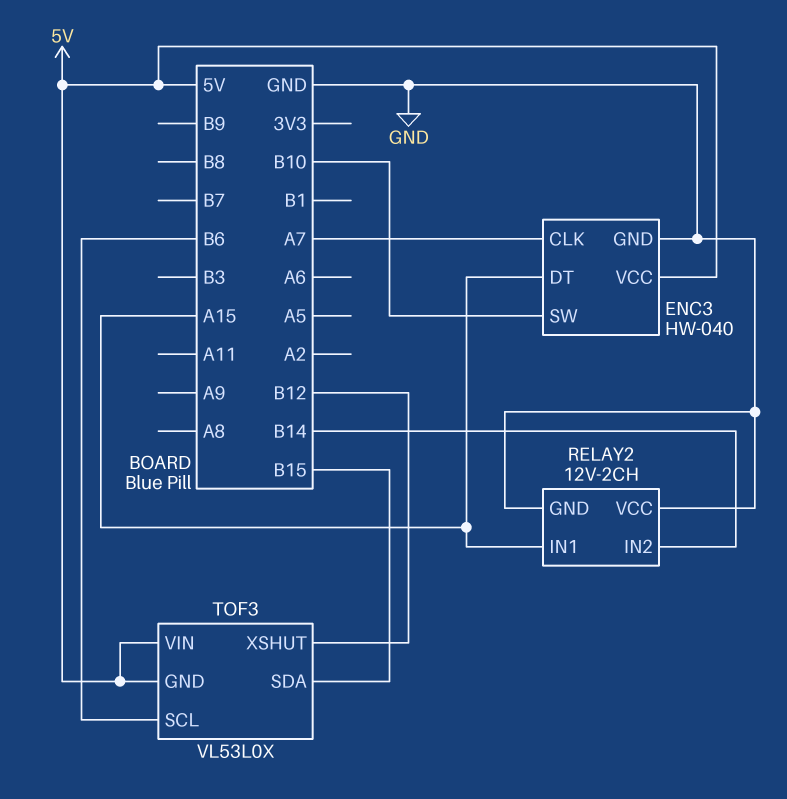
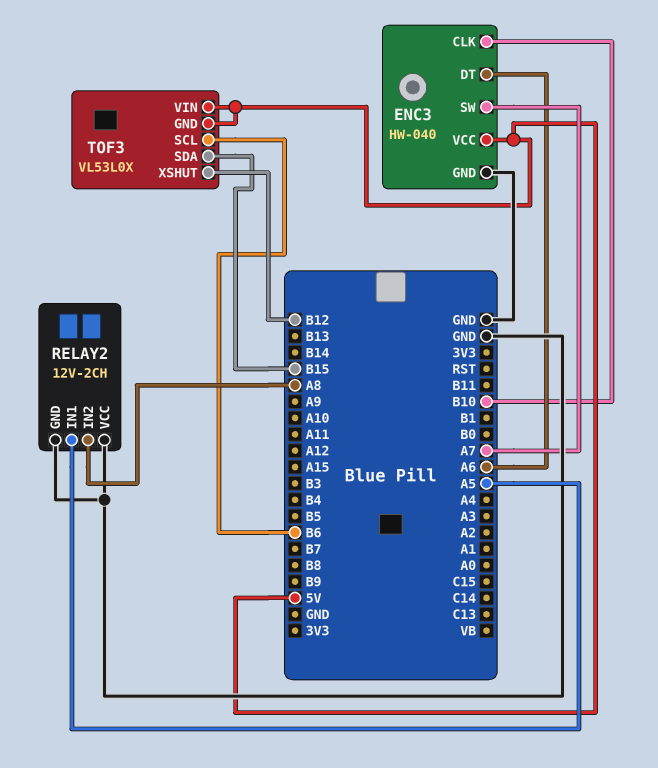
ENC3 pin CLK: A7 -> B10
ENC3 pin DT: A15 -> A6
ENC3 pin SW: B10 -> A7
RELAY2 pin IN1: A15 -> A5
RELAY2 pin IN2: B14 -> A8

